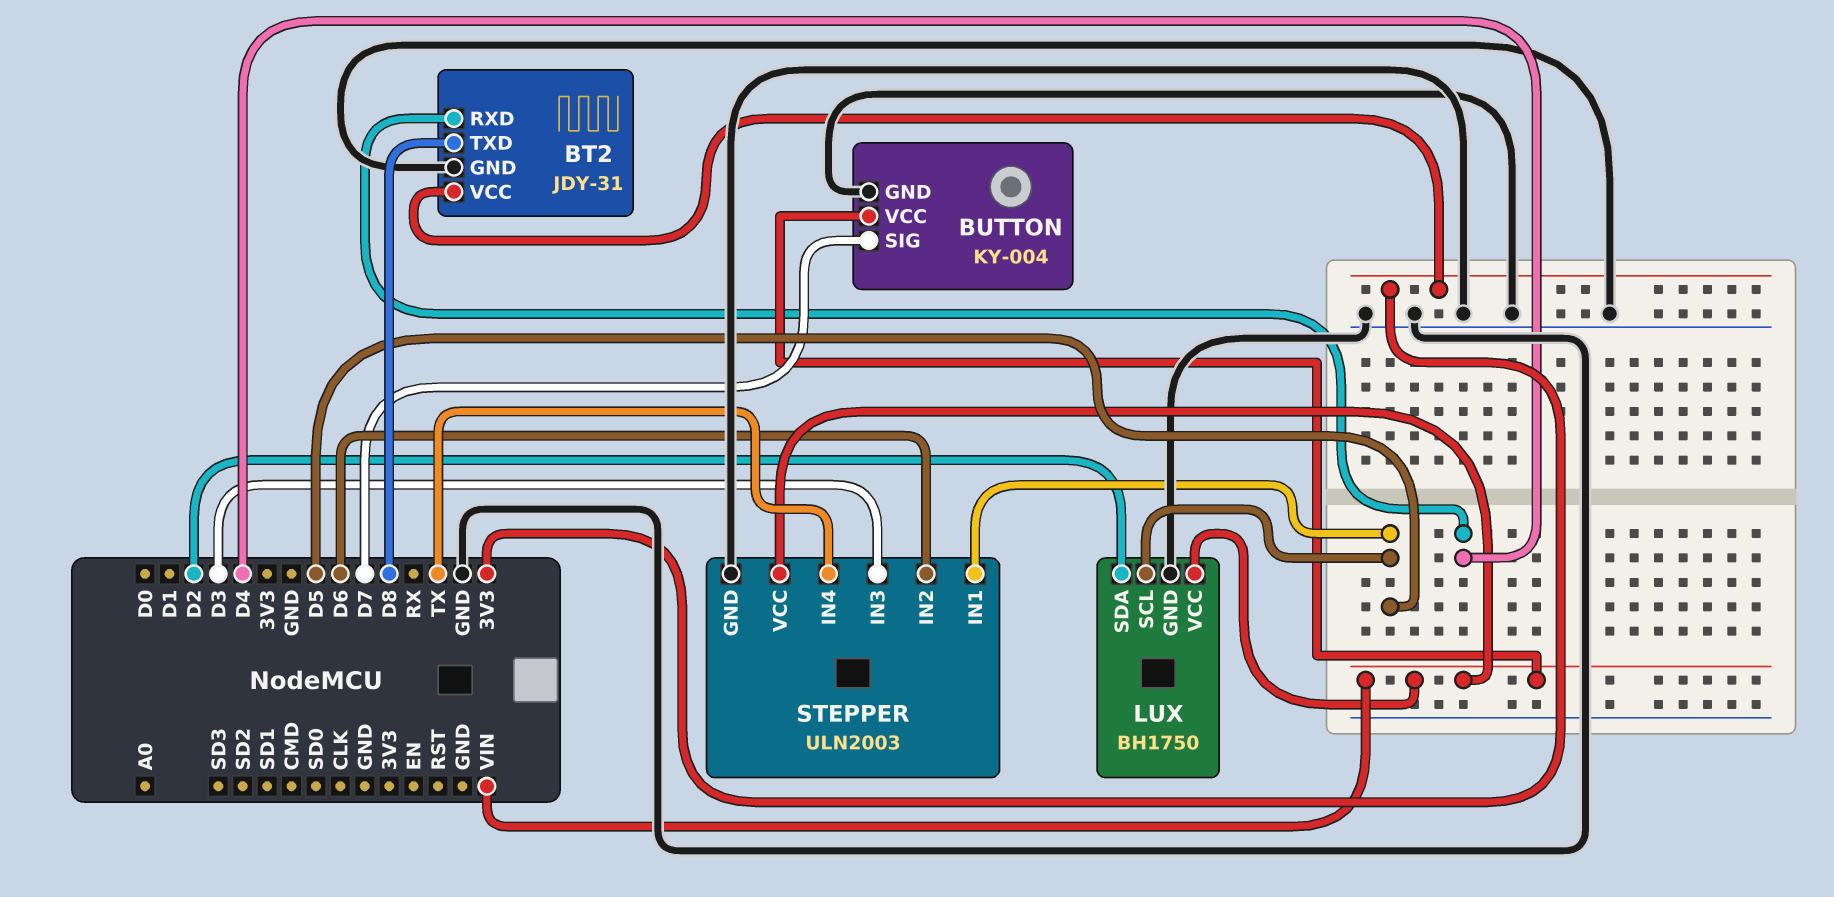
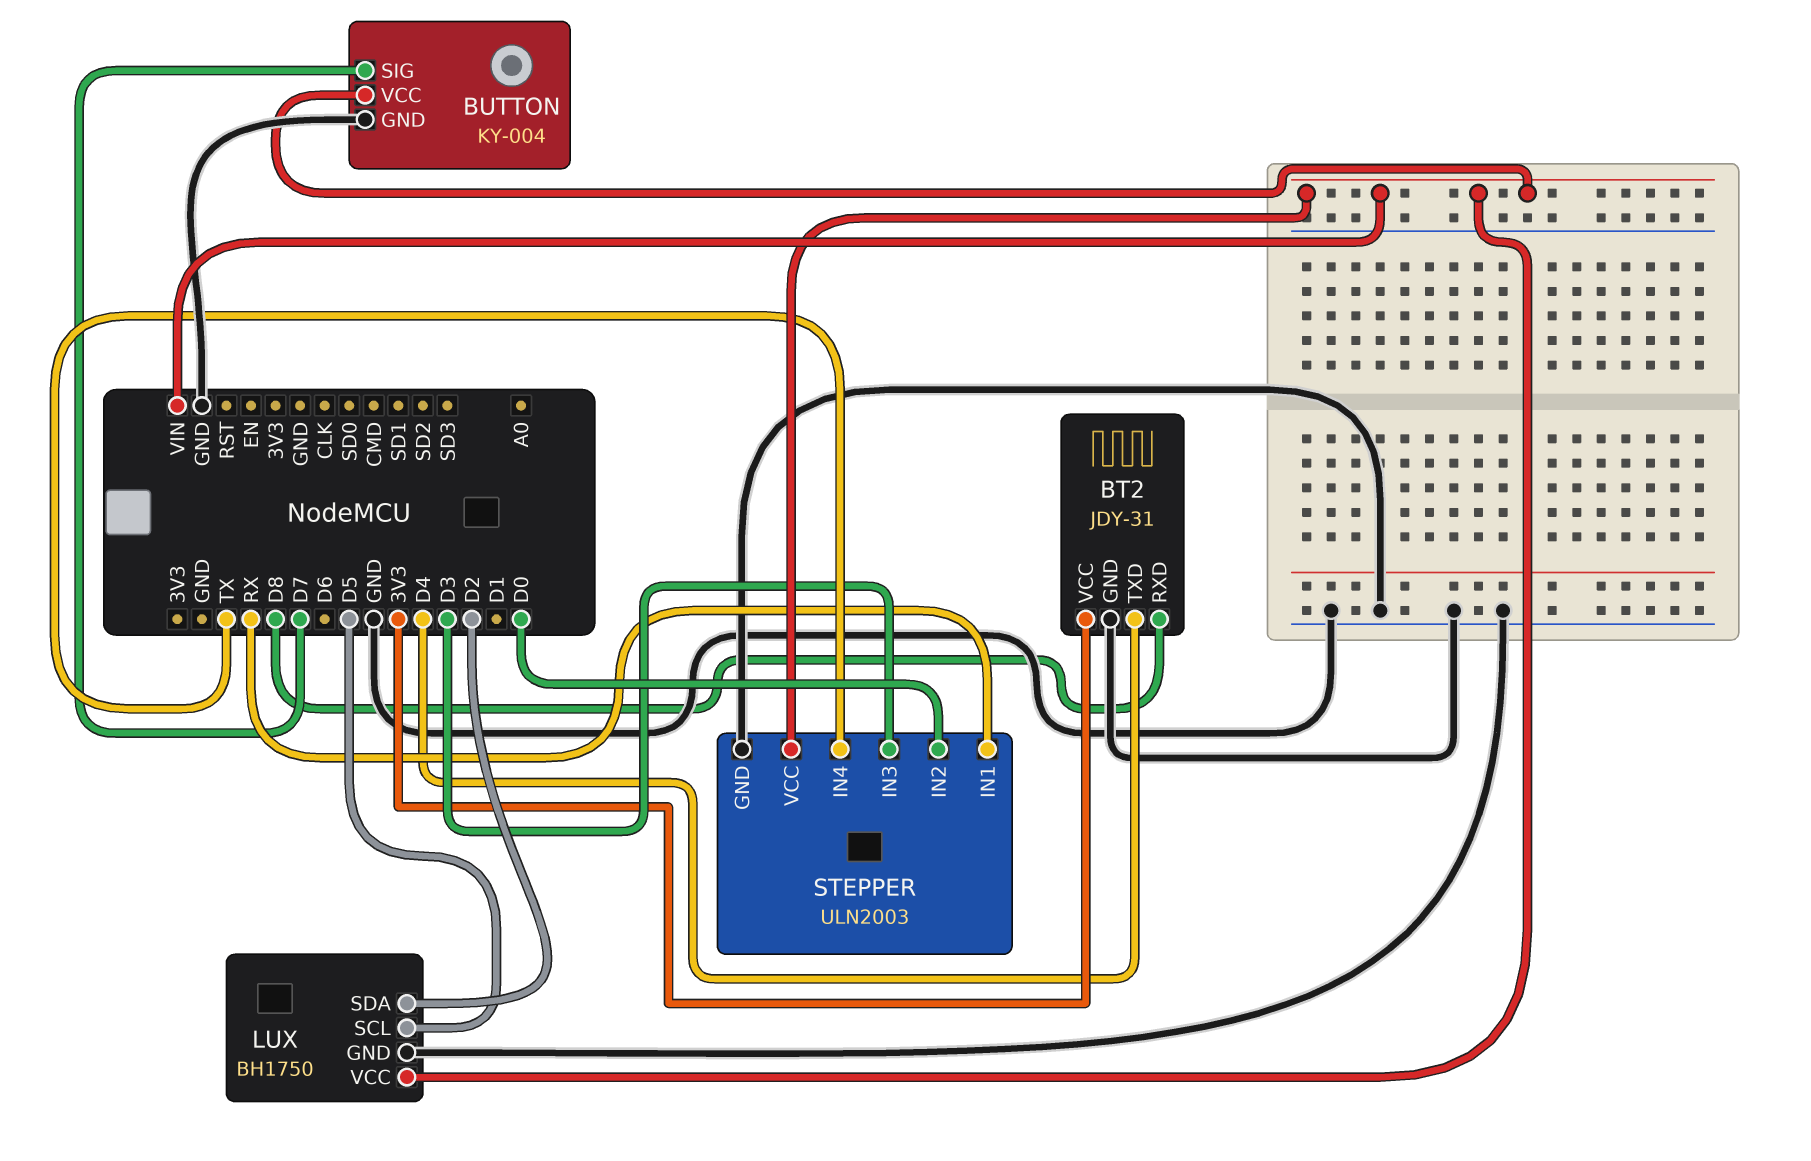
BT2 pin RXD: D4 -> D8
BT2 pin TXD: D8 -> D4
STEPPER pin IN1: D5 -> RX
STEPPER pin IN2: D6 -> D0

